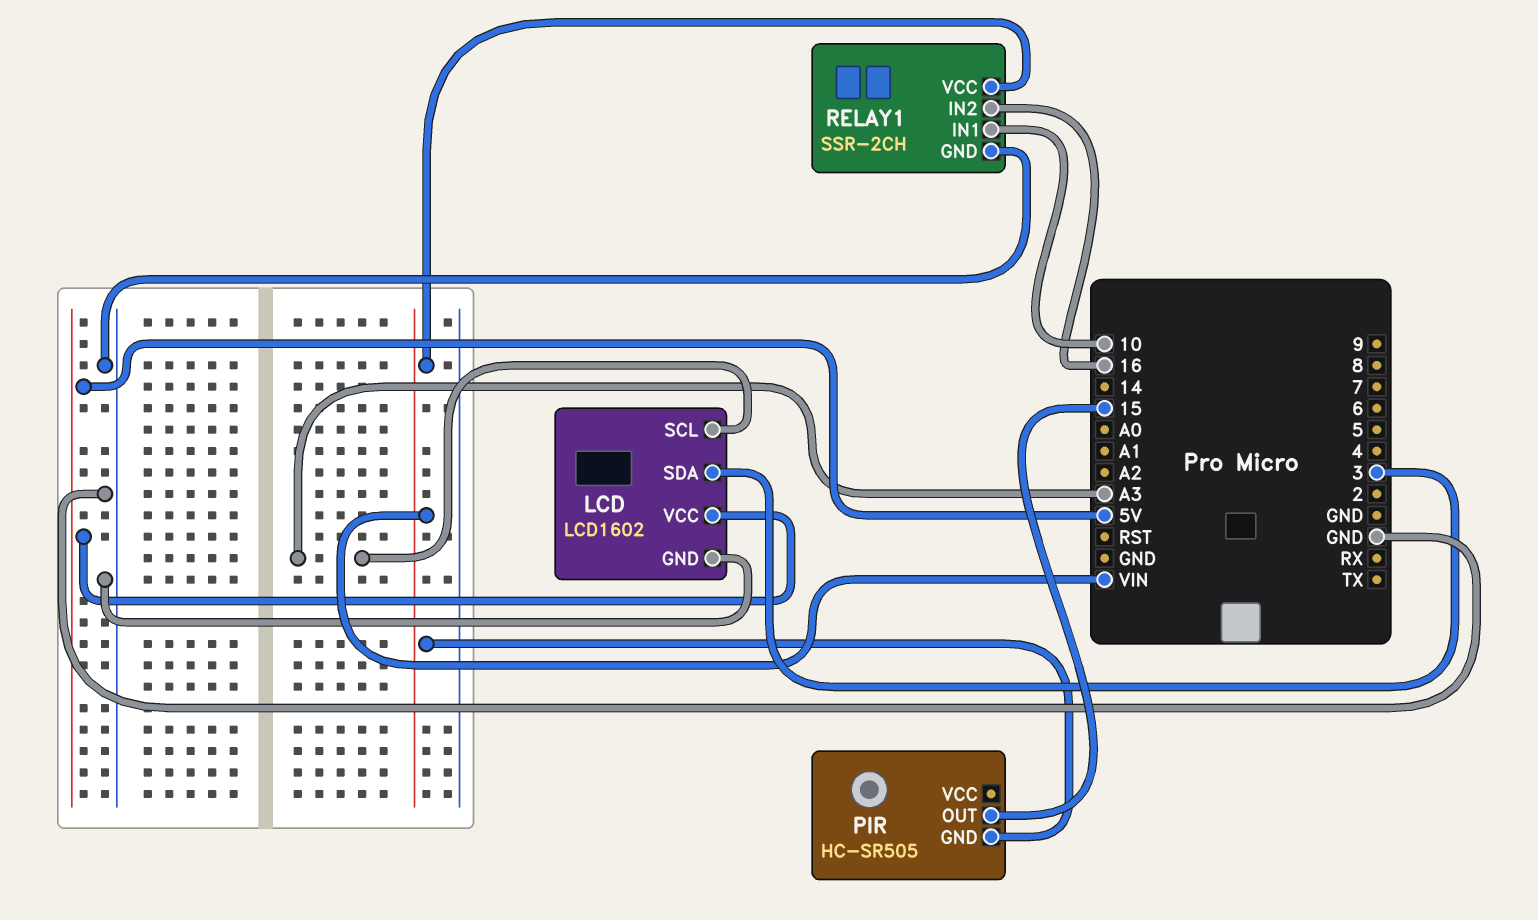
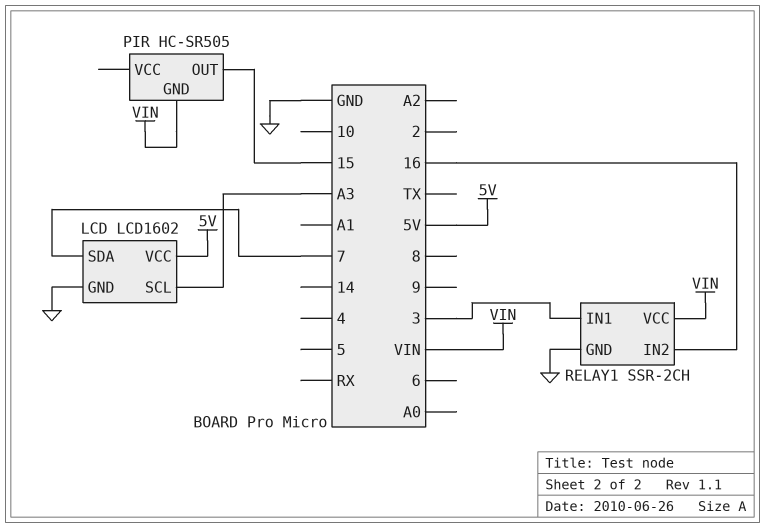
LCD pin SDA: 3 -> 7
RELAY1 pin IN1: 10 -> 3

